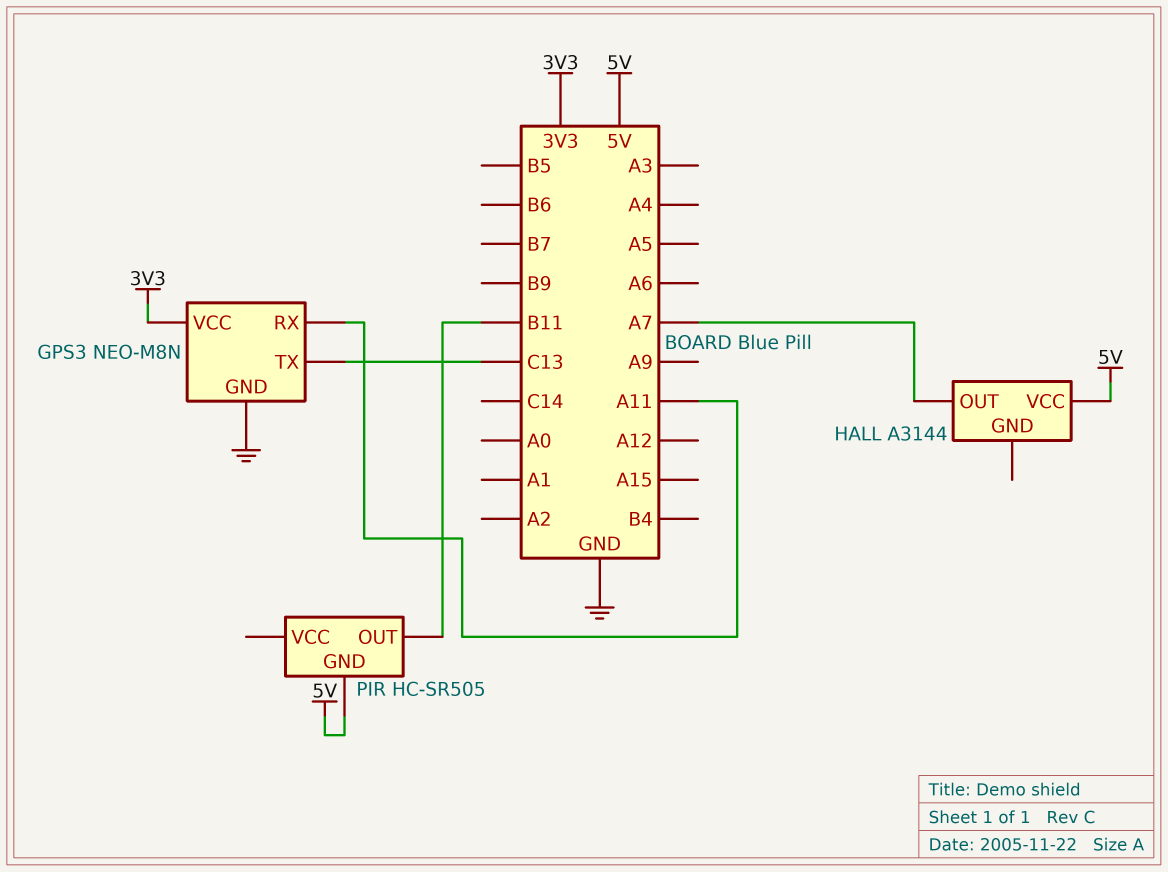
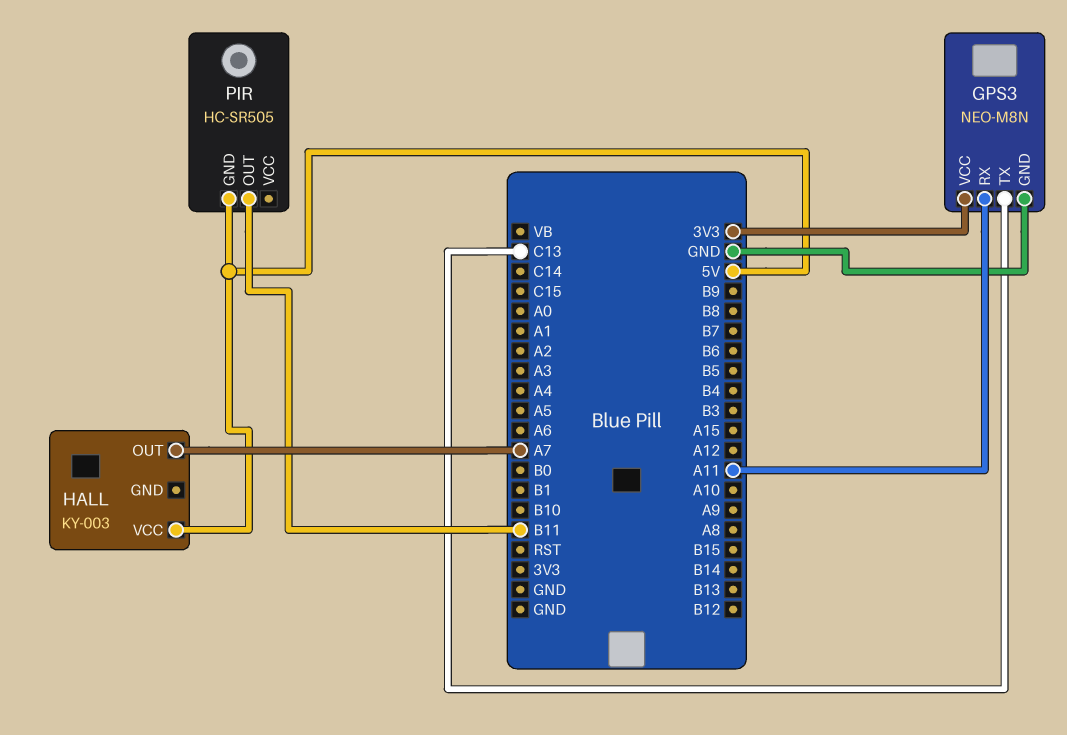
HALL: A3144 -> KY-003

